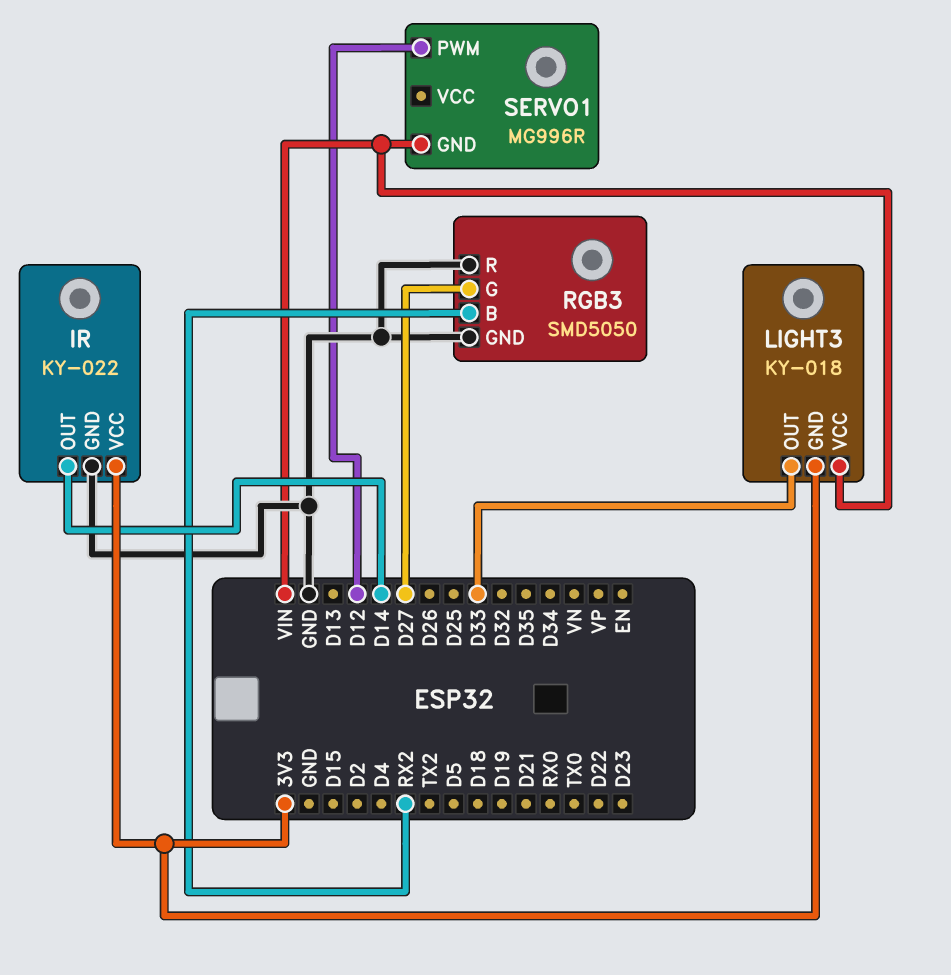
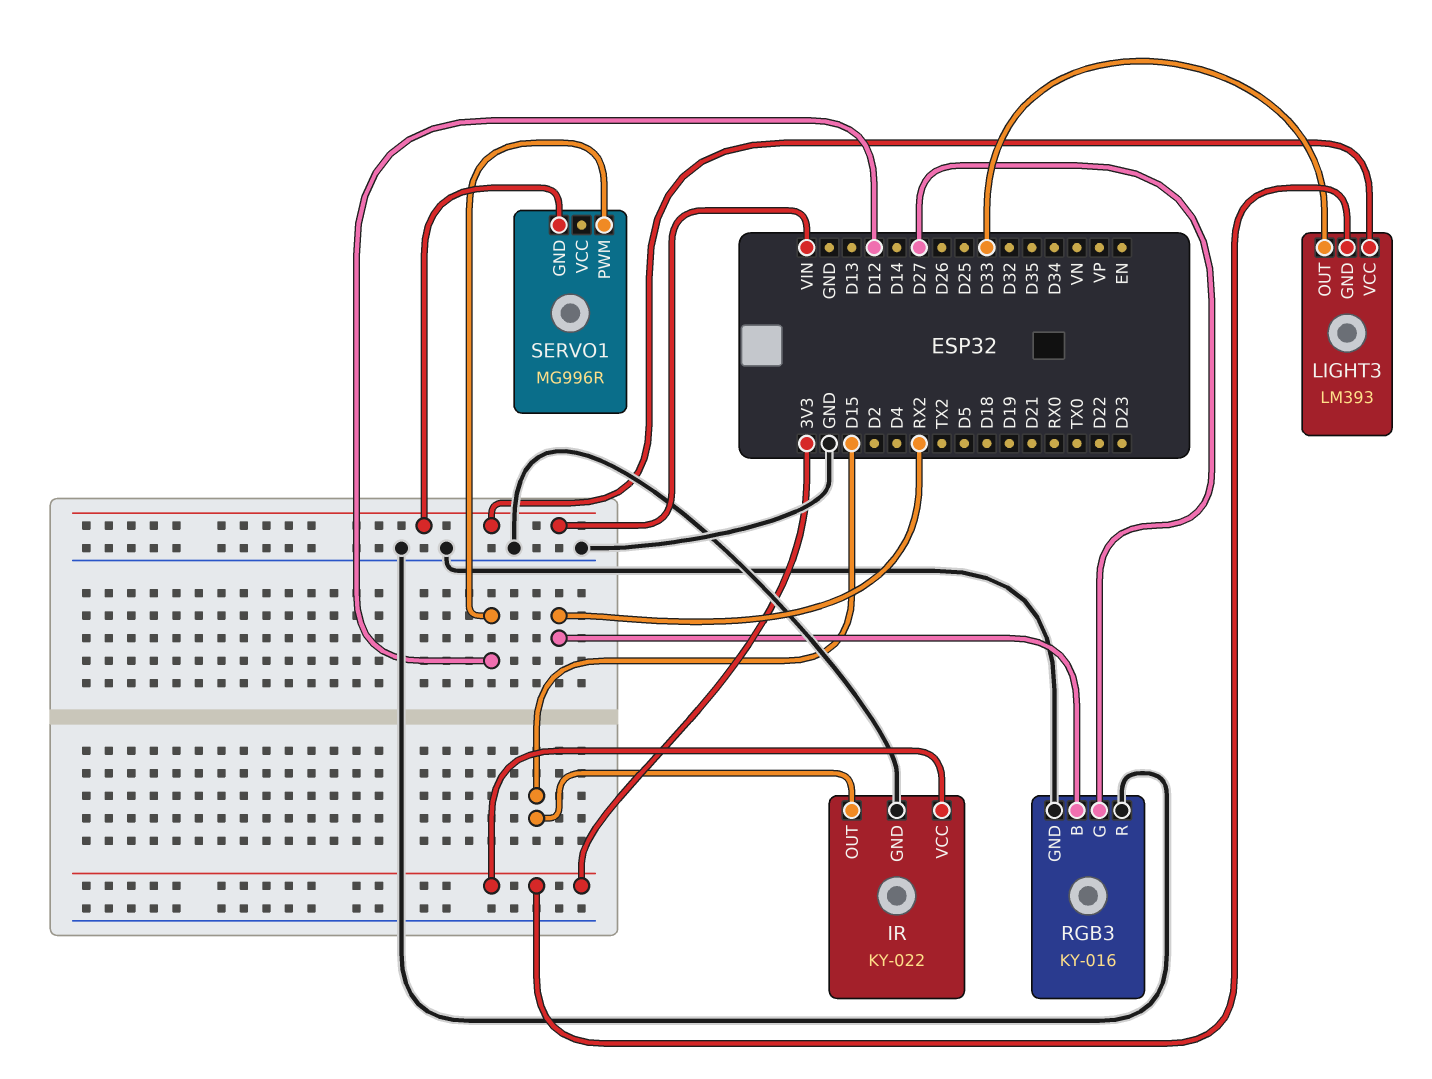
IR pin OUT: D14 -> D15
LIGHT3: KY-018 -> LM393
RGB3: SMD5050 -> KY-016

